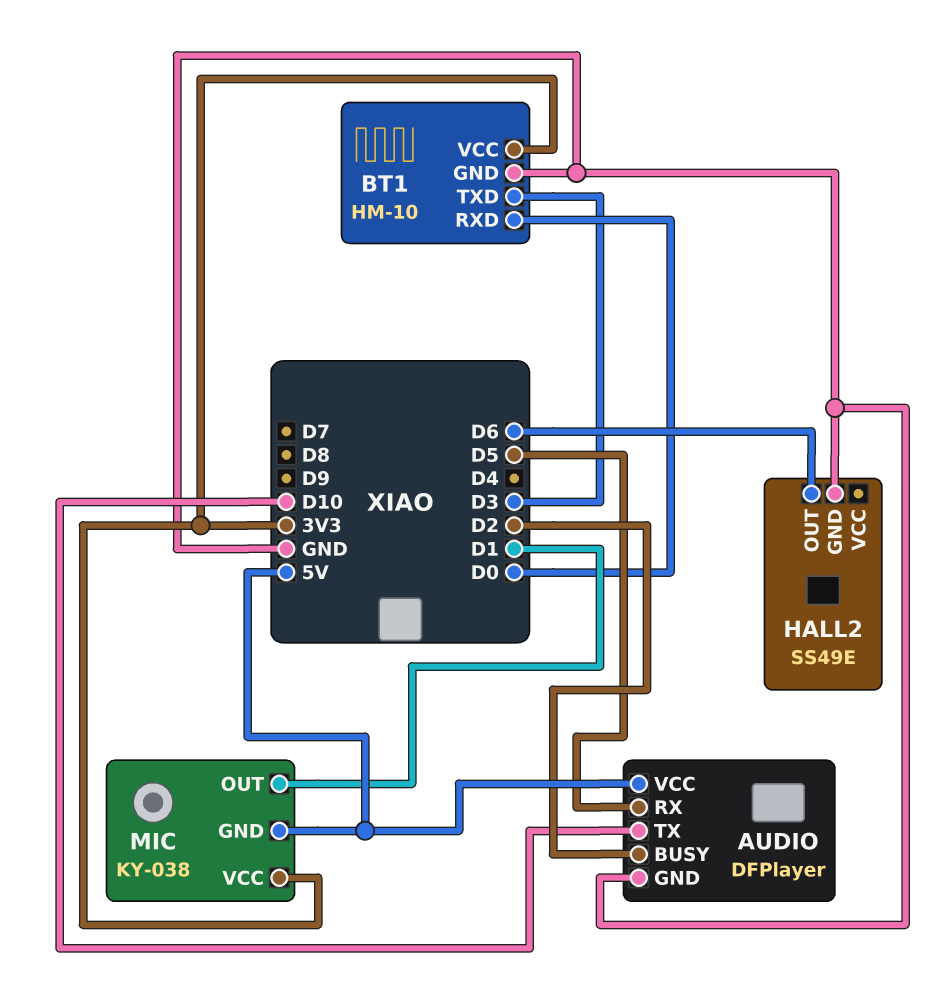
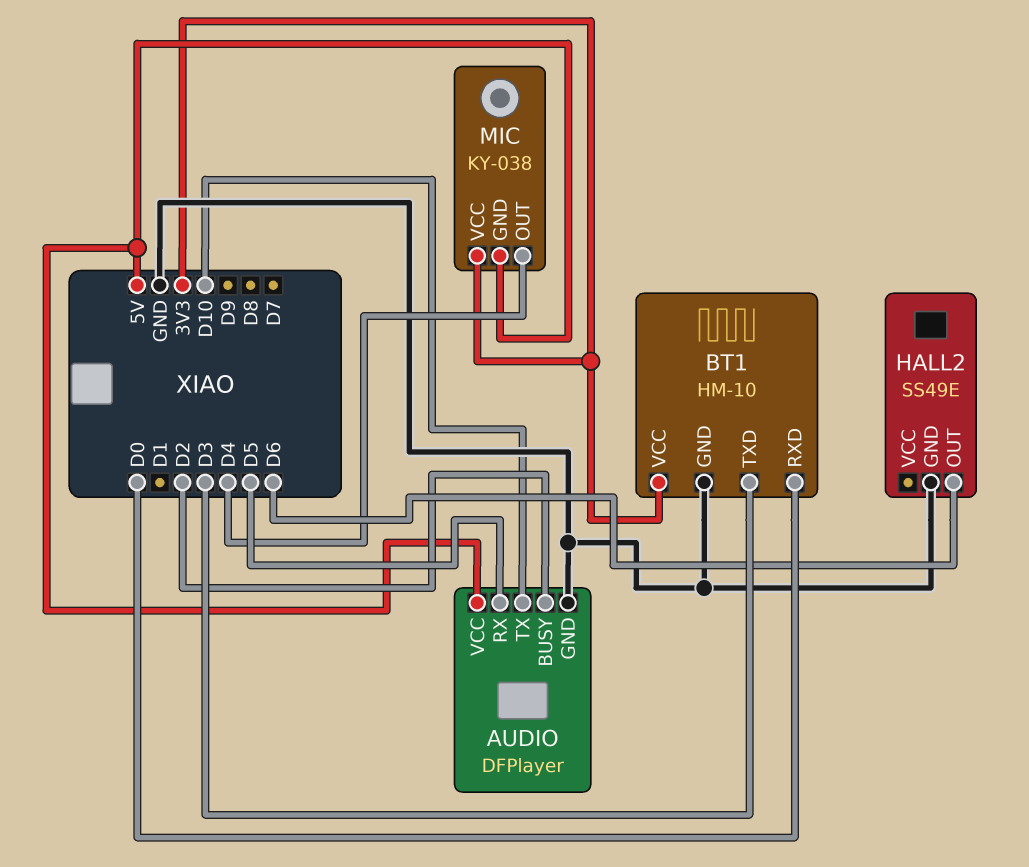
MIC pin OUT: D1 -> D4

